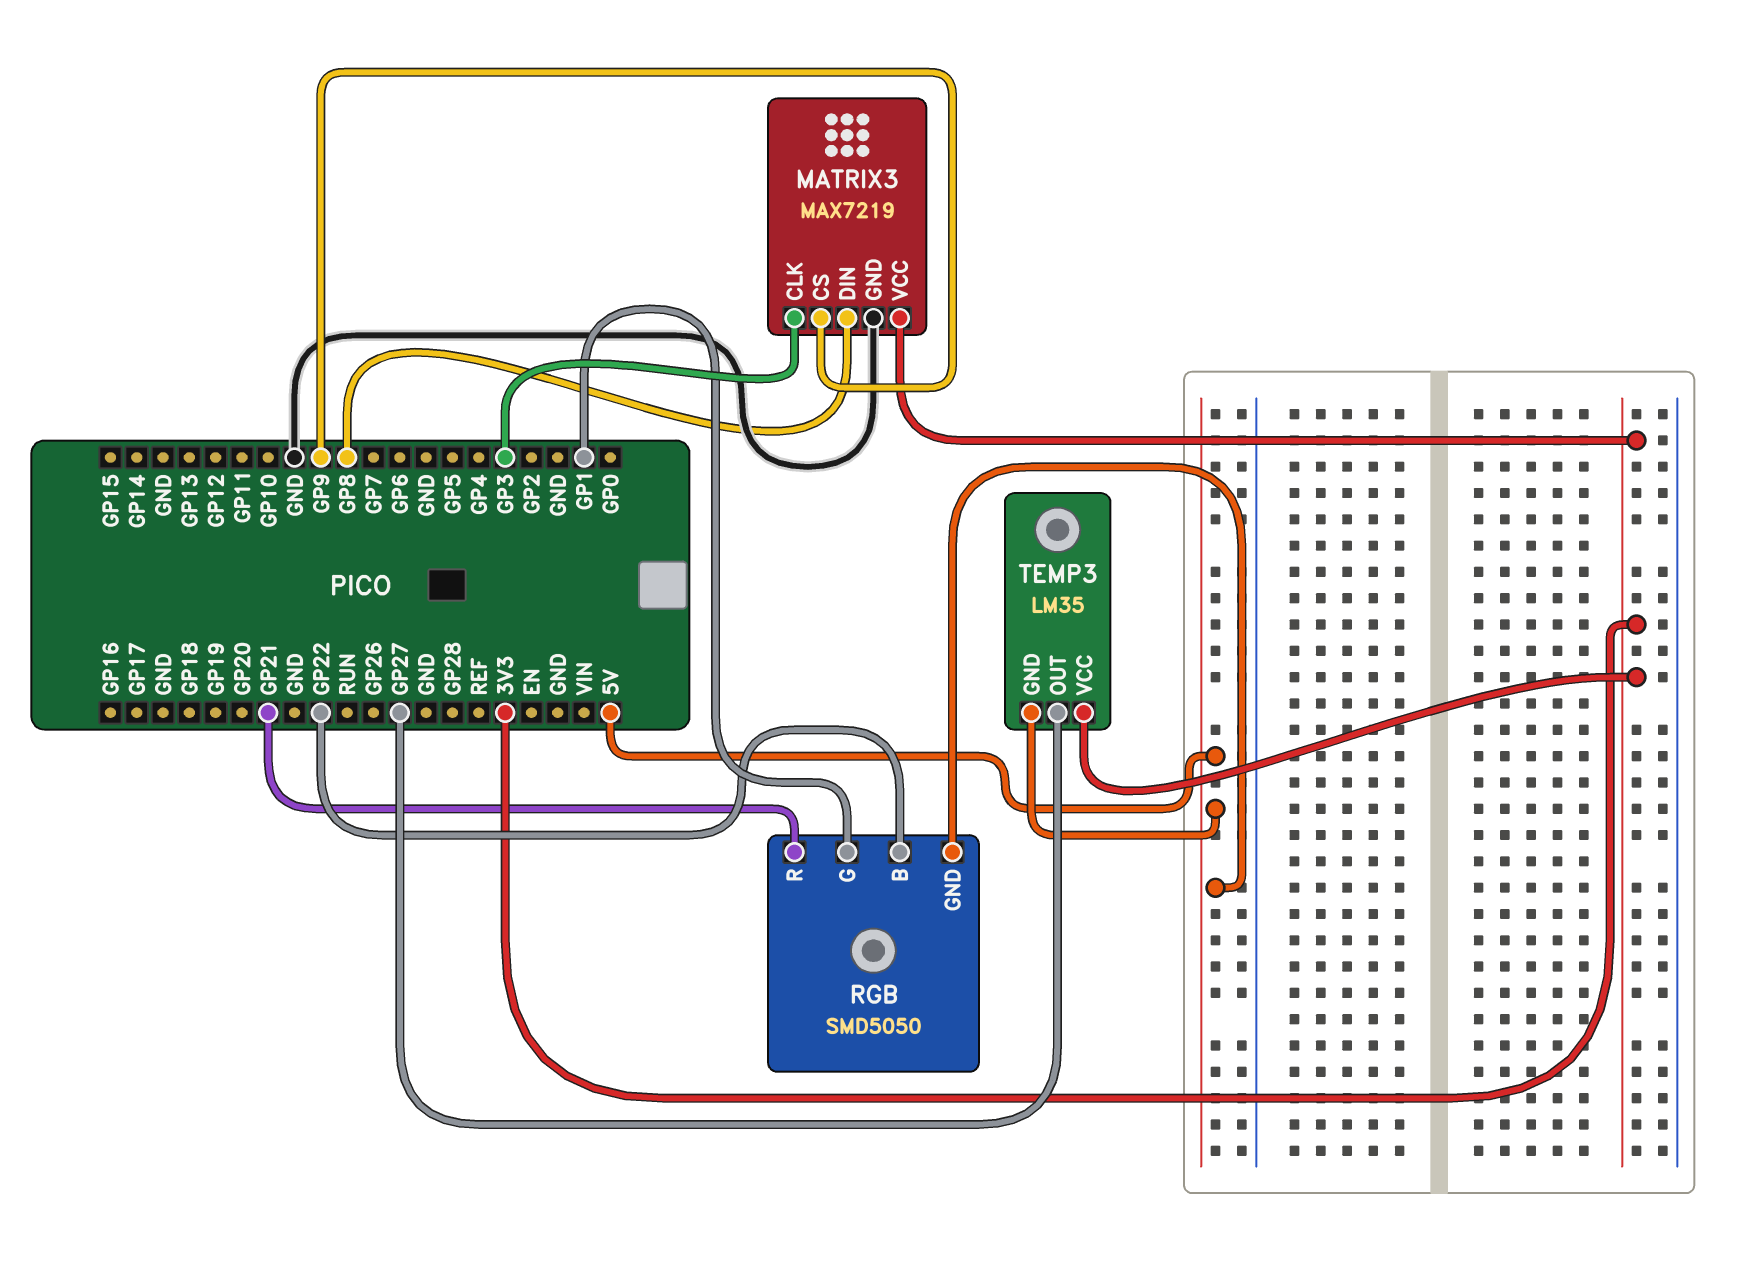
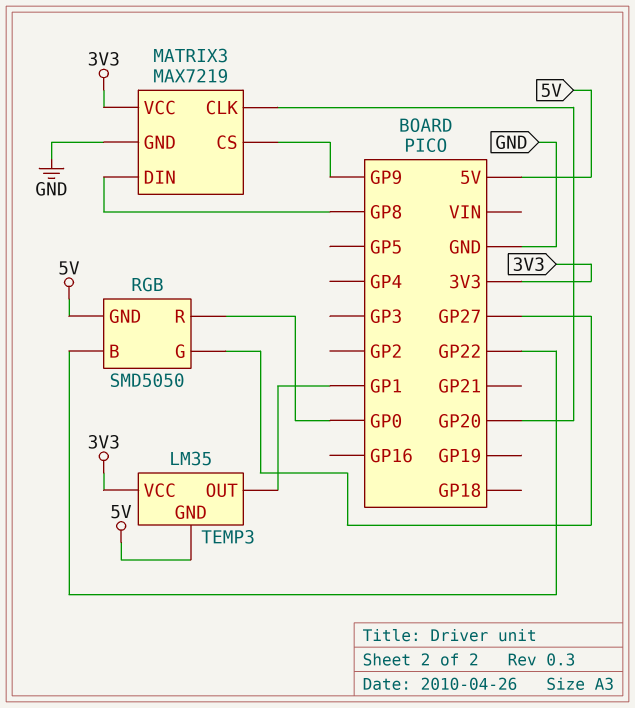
MATRIX3 pin CLK: GP3 -> GP20
RGB pin G: GP1 -> GP27
RGB pin R: GP21 -> GP0
TEMP3 pin OUT: GP27 -> GP1

